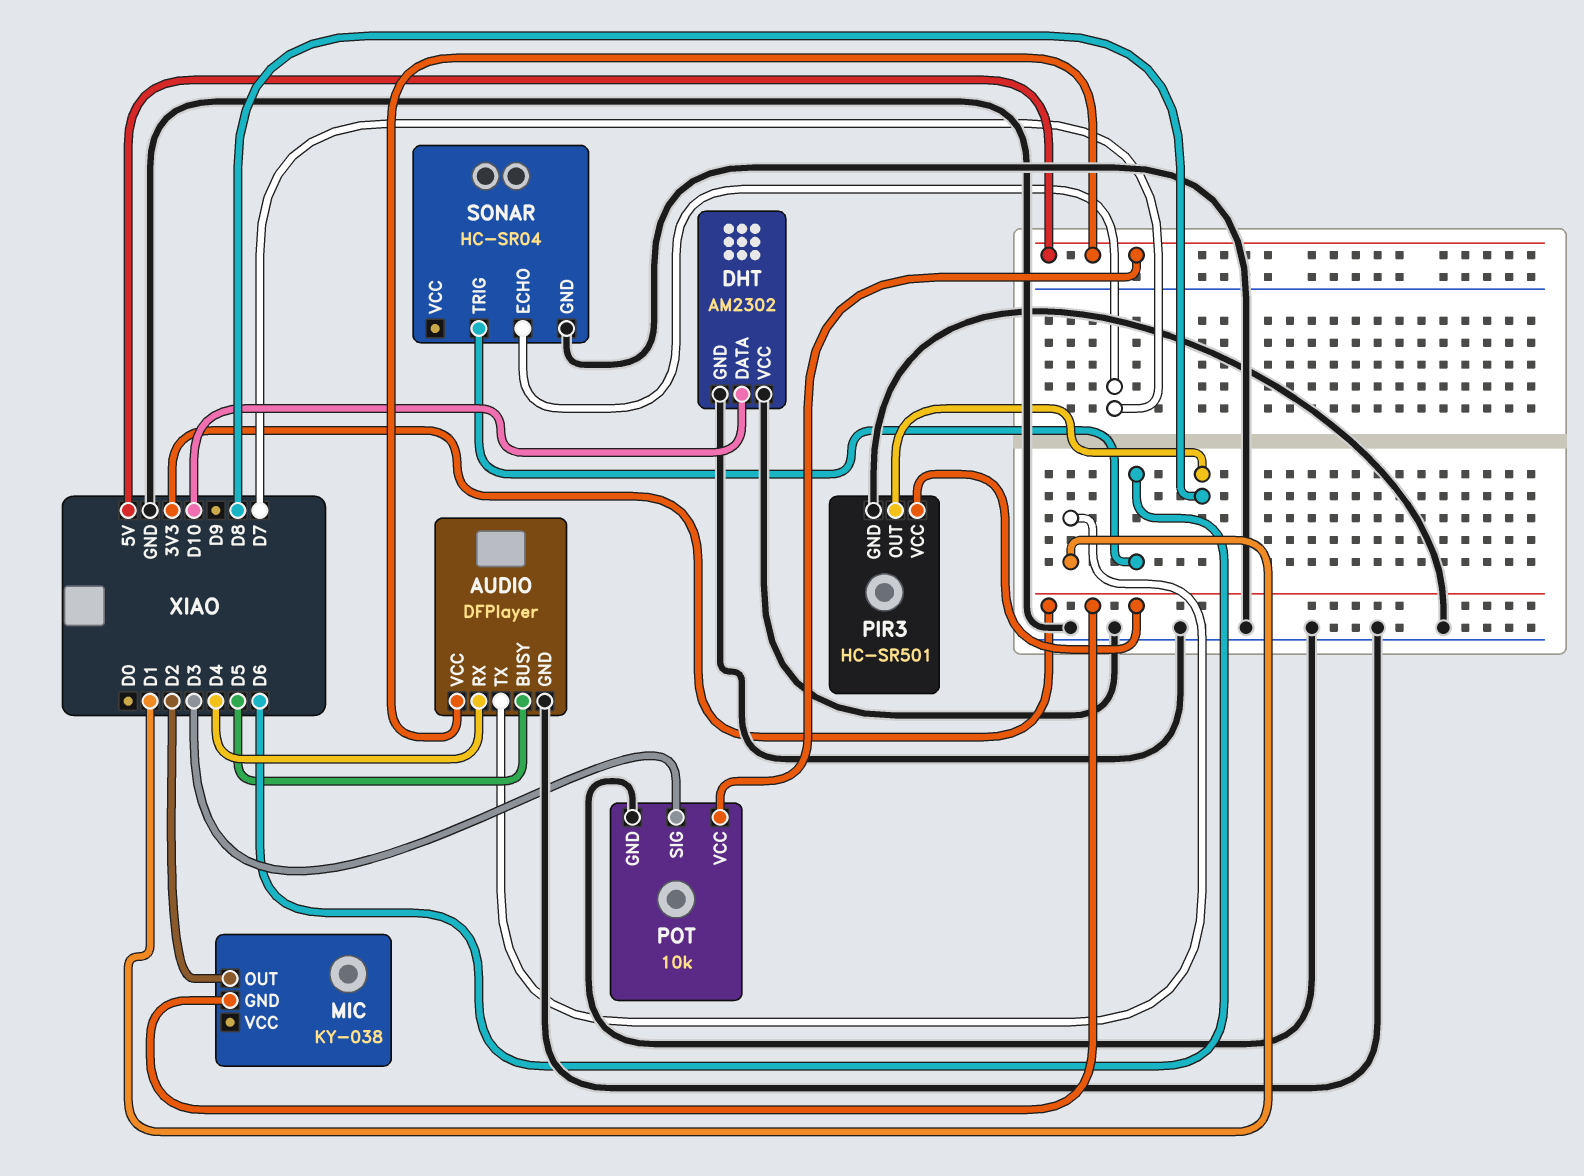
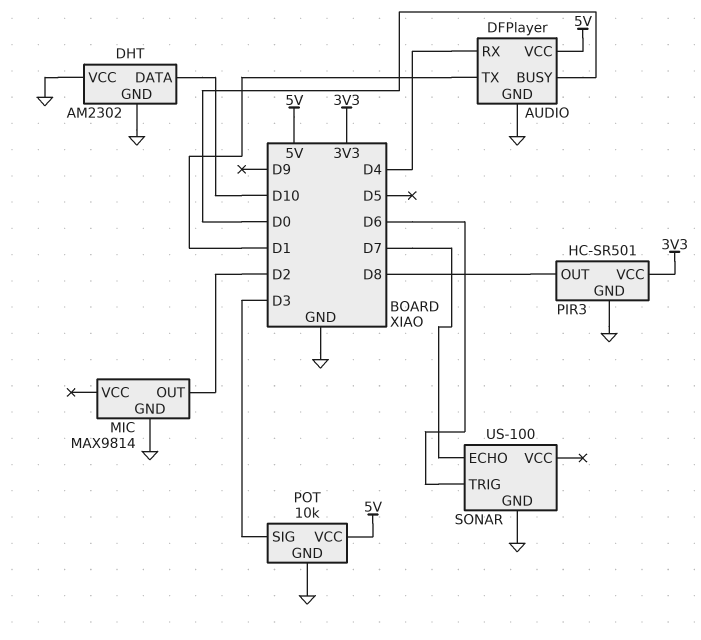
AUDIO pin BUSY: D5 -> D0
MIC: KY-038 -> MAX9814
MIC pin GND: 3V3 -> GND
SONAR: HC-SR04 -> US-100

